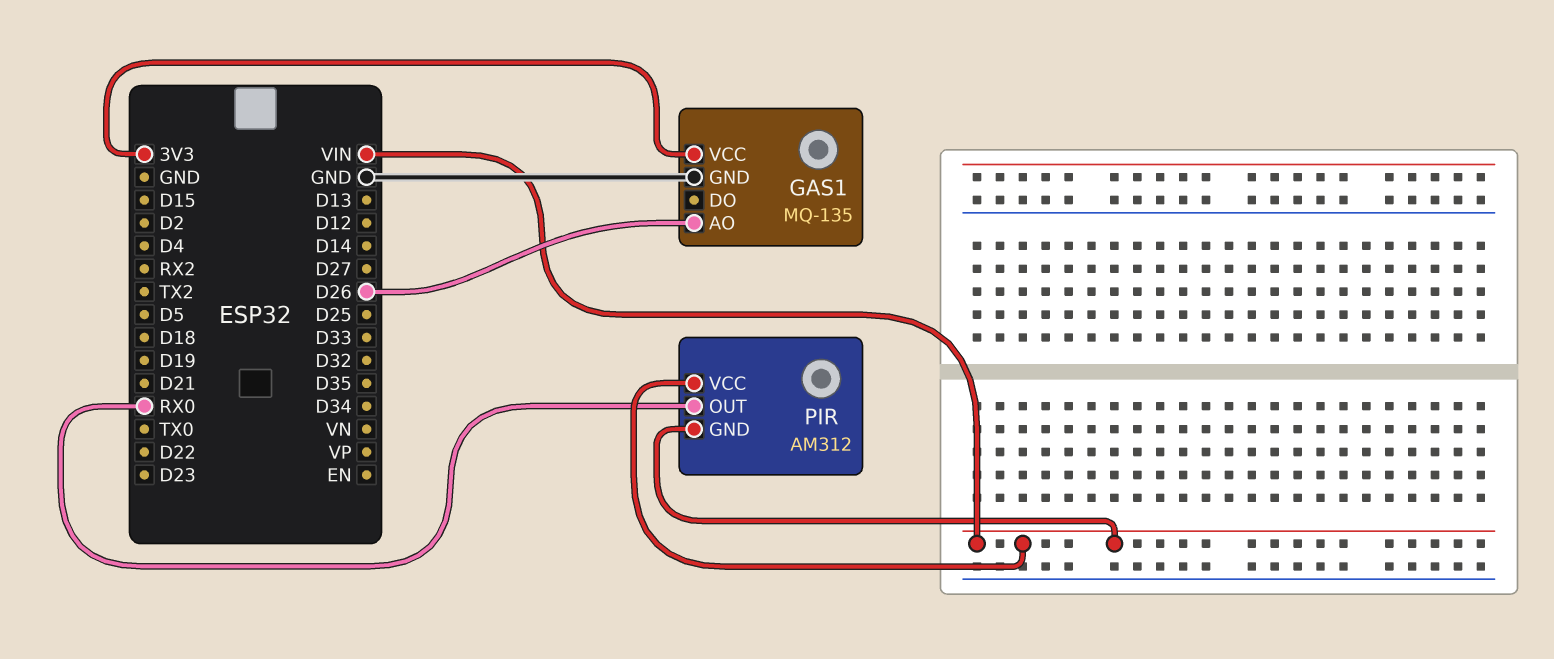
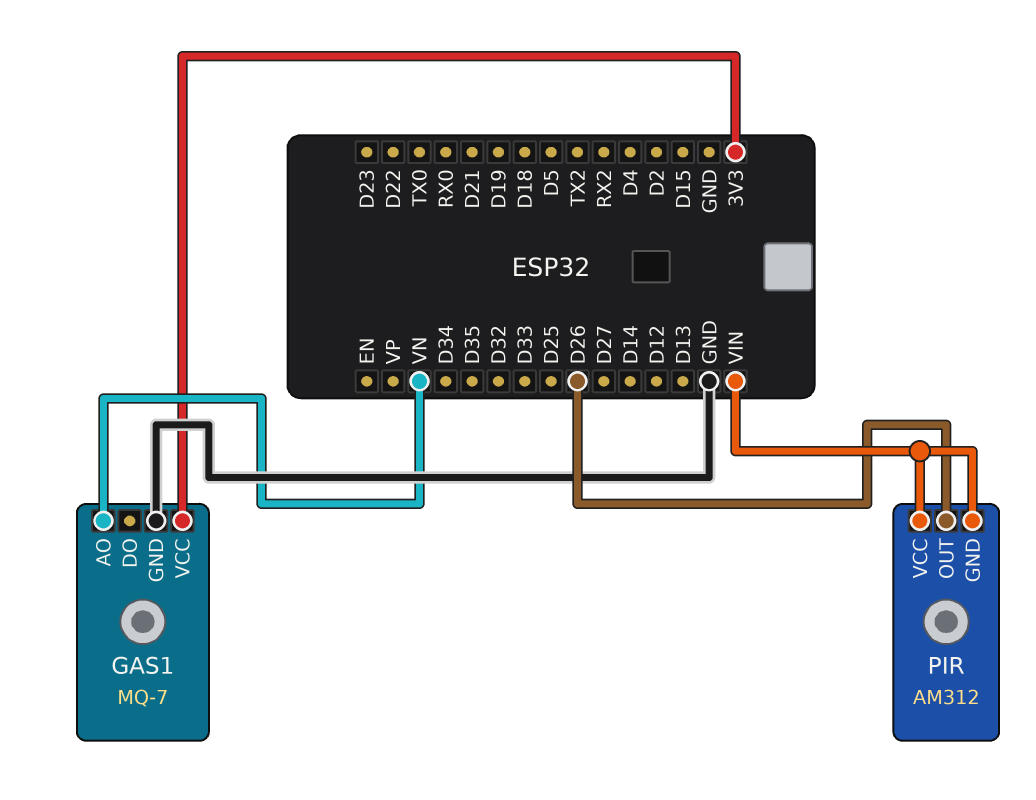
GAS1: MQ-135 -> MQ-7
GAS1 pin AO: D26 -> VN
PIR pin OUT: RX0 -> D26

